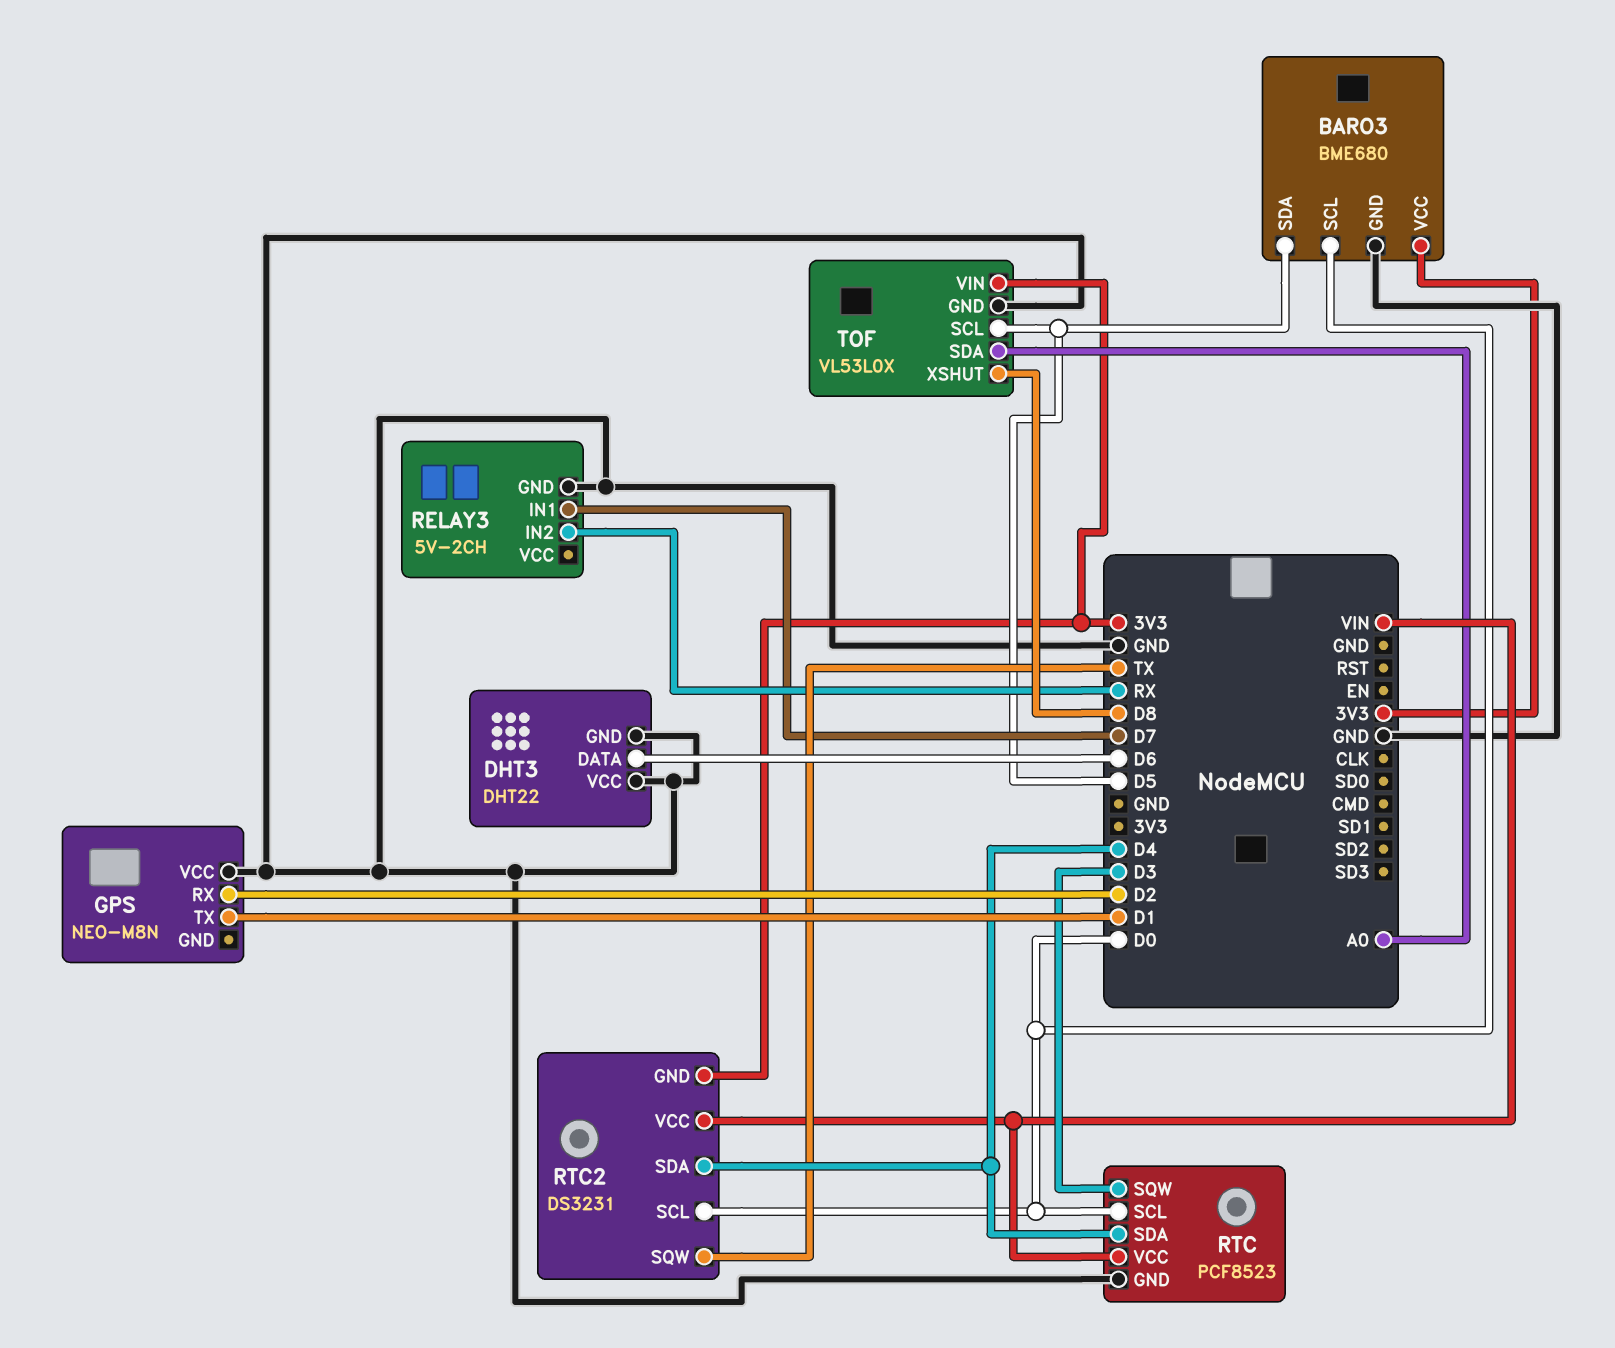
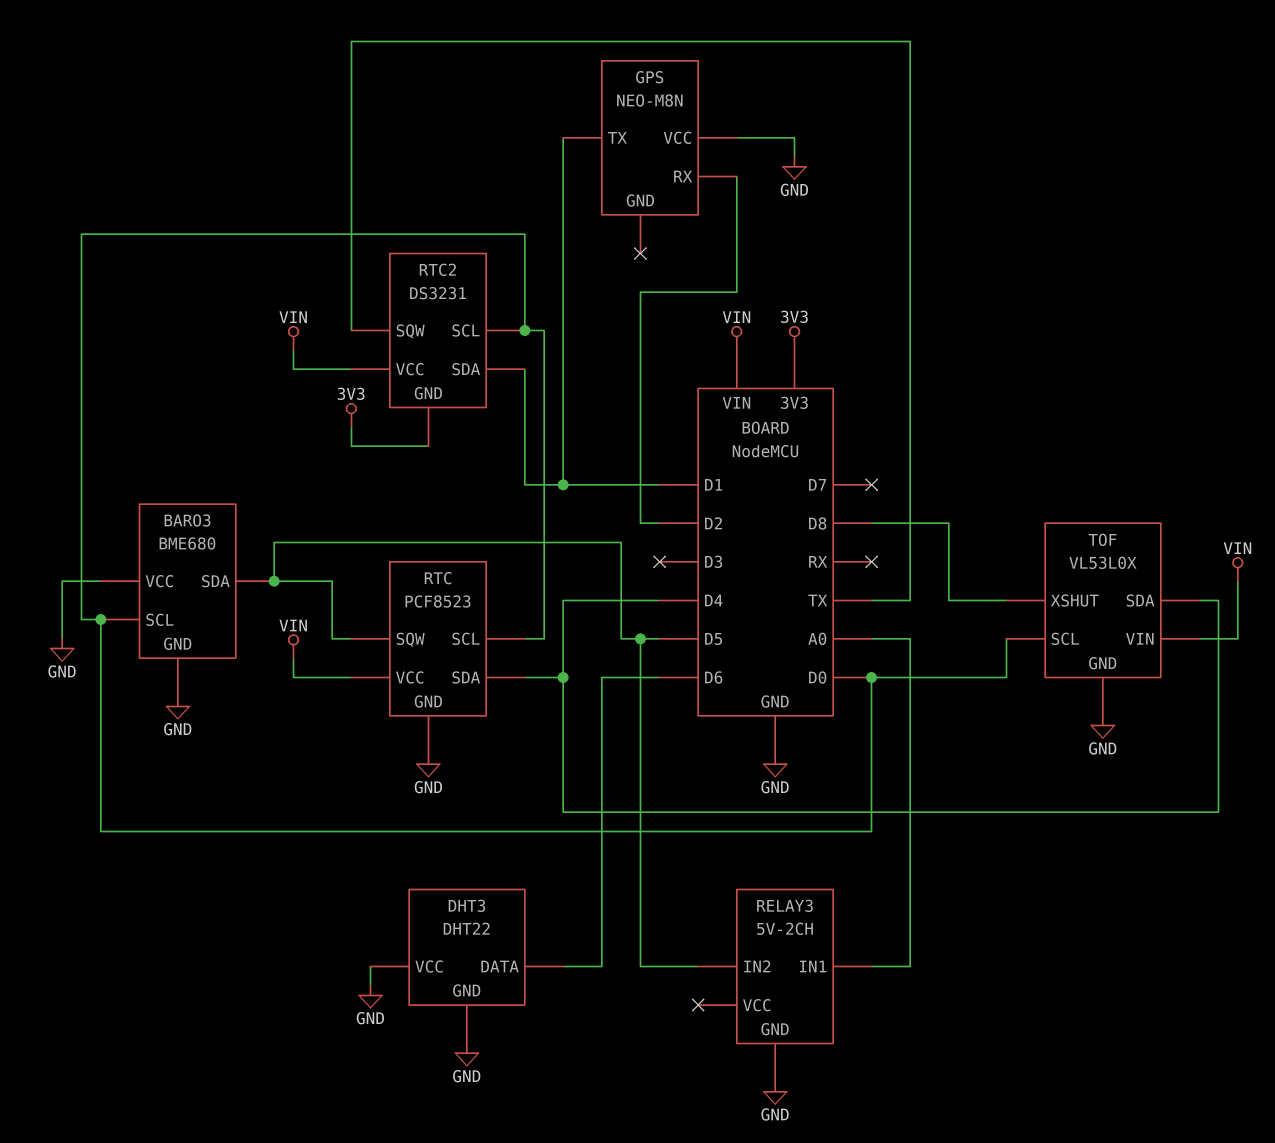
BARO3 pin VCC: 3V3 -> GND
RELAY3 pin IN1: D7 -> A0
RELAY3 pin IN2: RX -> D5
RTC pin SQW: D3 -> D5
RTC2 pin SDA: D4 -> D1
TOF pin SCL: D5 -> D0
TOF pin SDA: A0 -> D4
TOF pin VIN: 3V3 -> VIN

